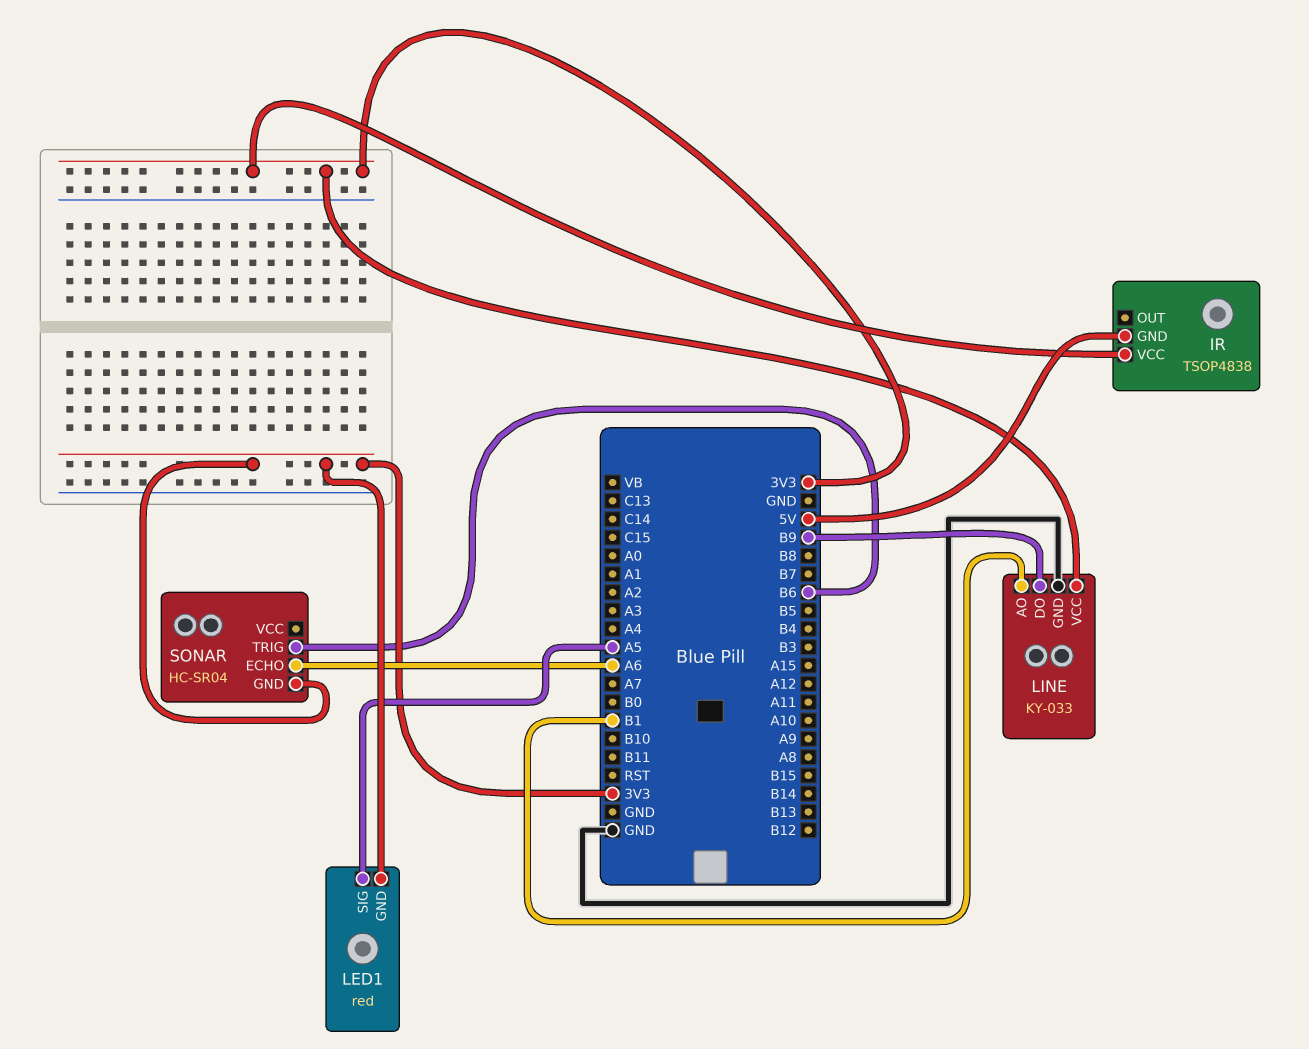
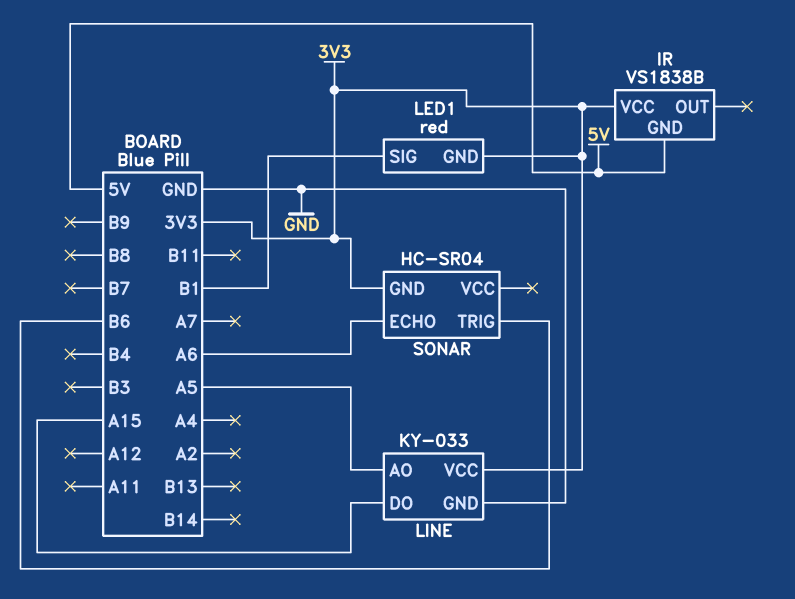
IR: TSOP4838 -> VS1838B
LED1 pin SIG: A5 -> B1
LINE pin AO: B1 -> A5
LINE pin DO: B9 -> A15

